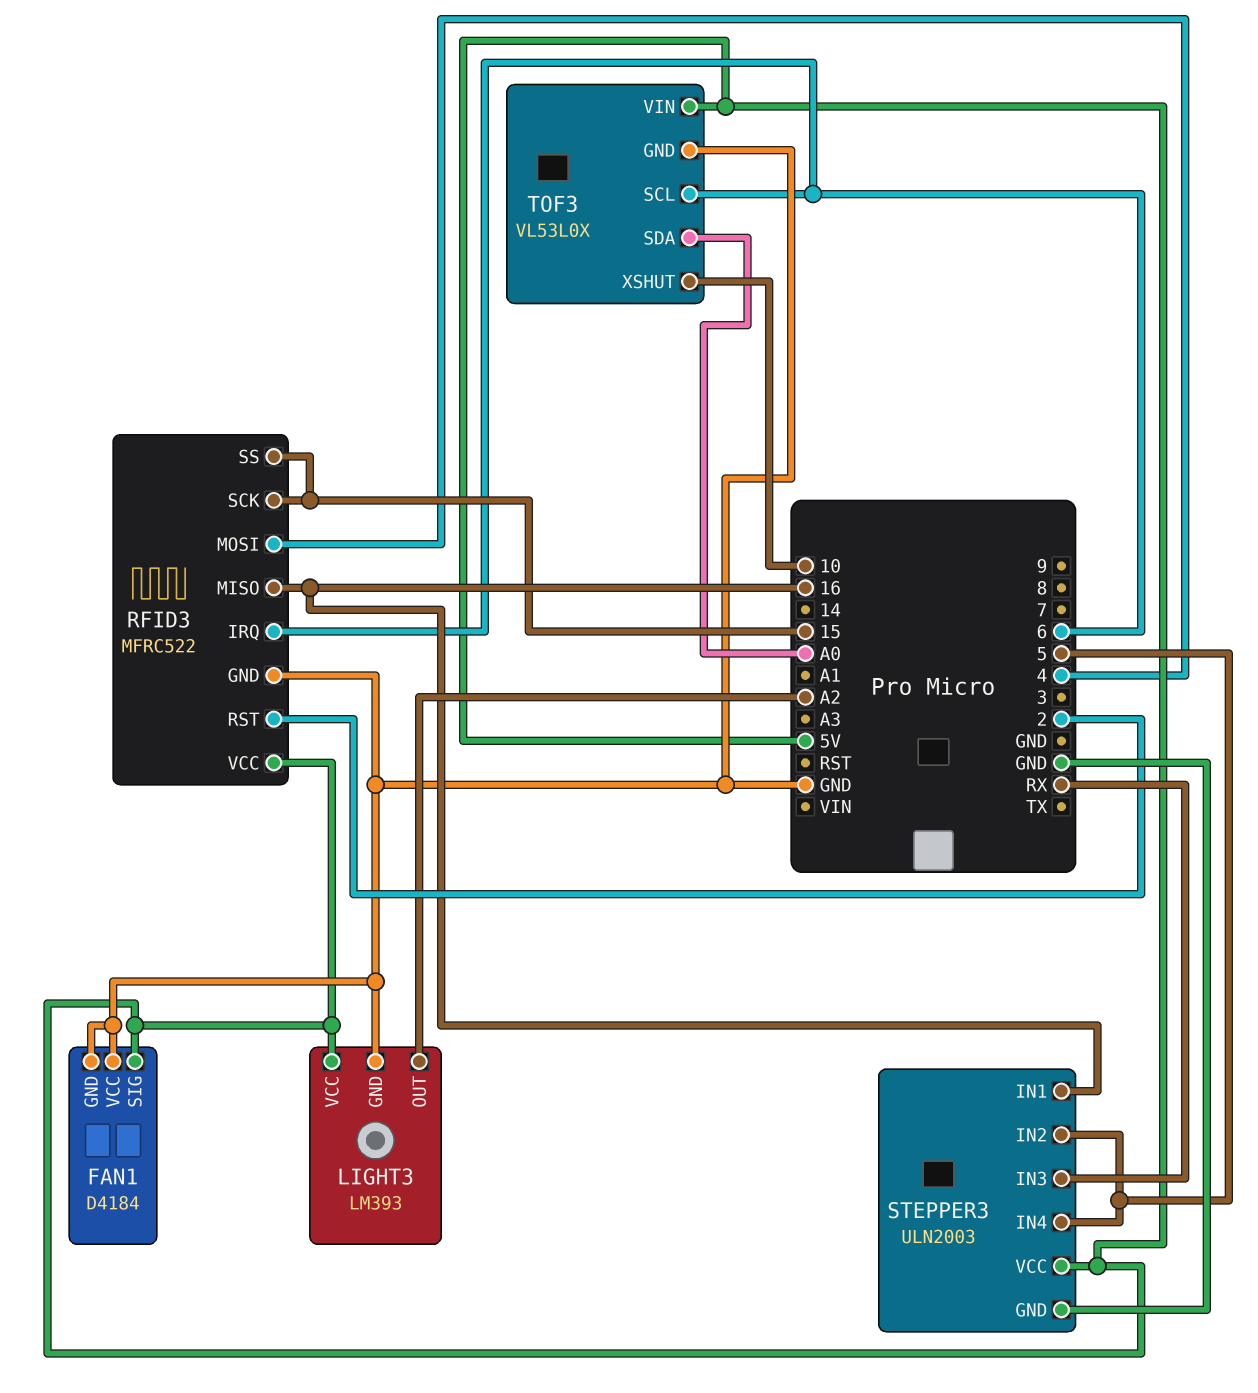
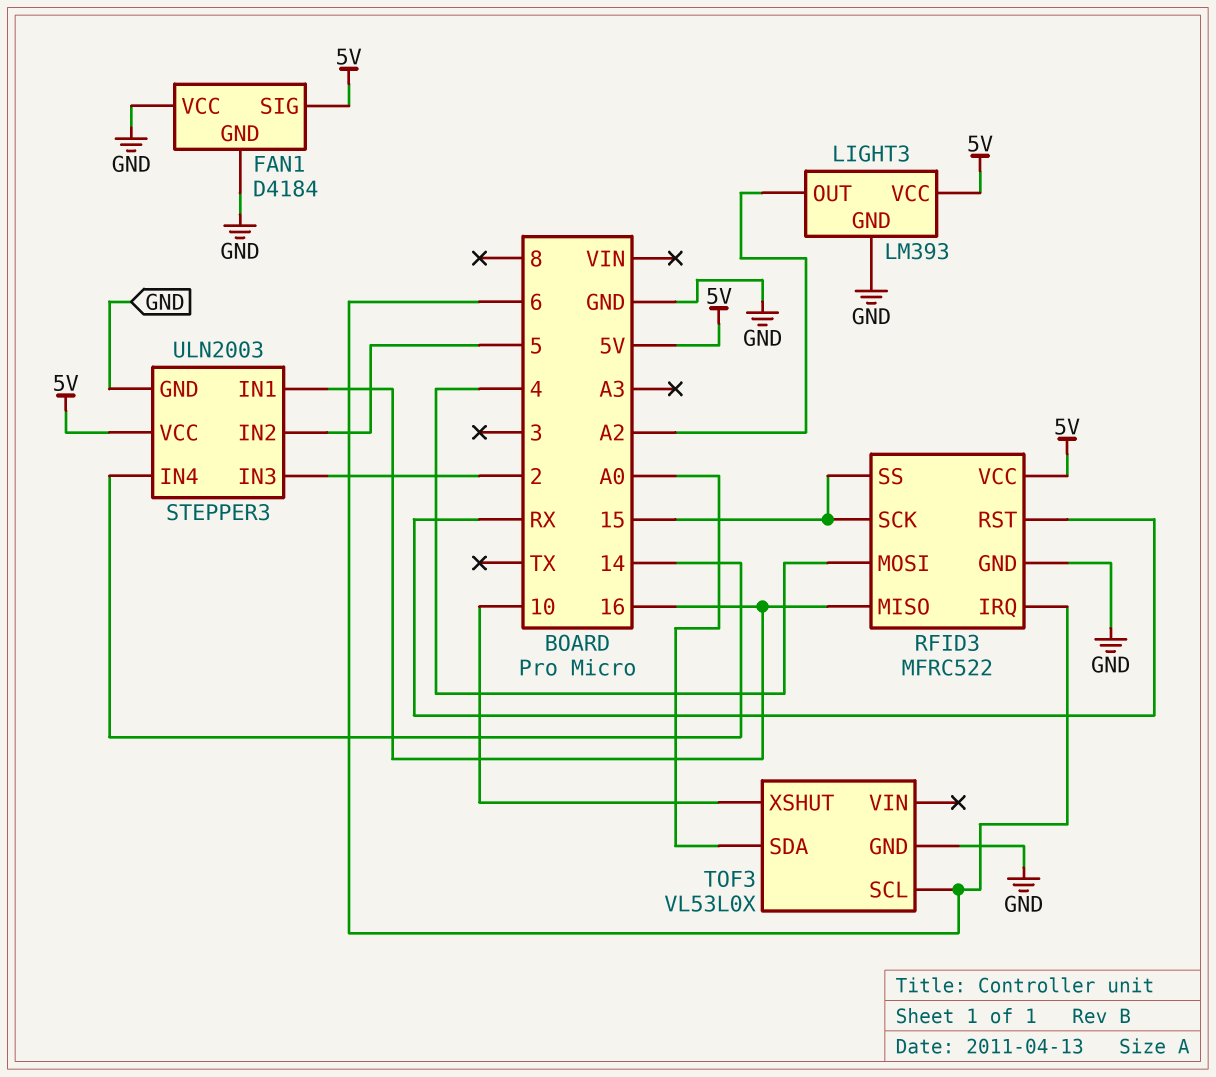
RFID3 pin RST: 2 -> RX
STEPPER3 pin IN3: RX -> 2
STEPPER3 pin IN4: 5 -> 14
TOF3 pin VIN: 5V -> none

